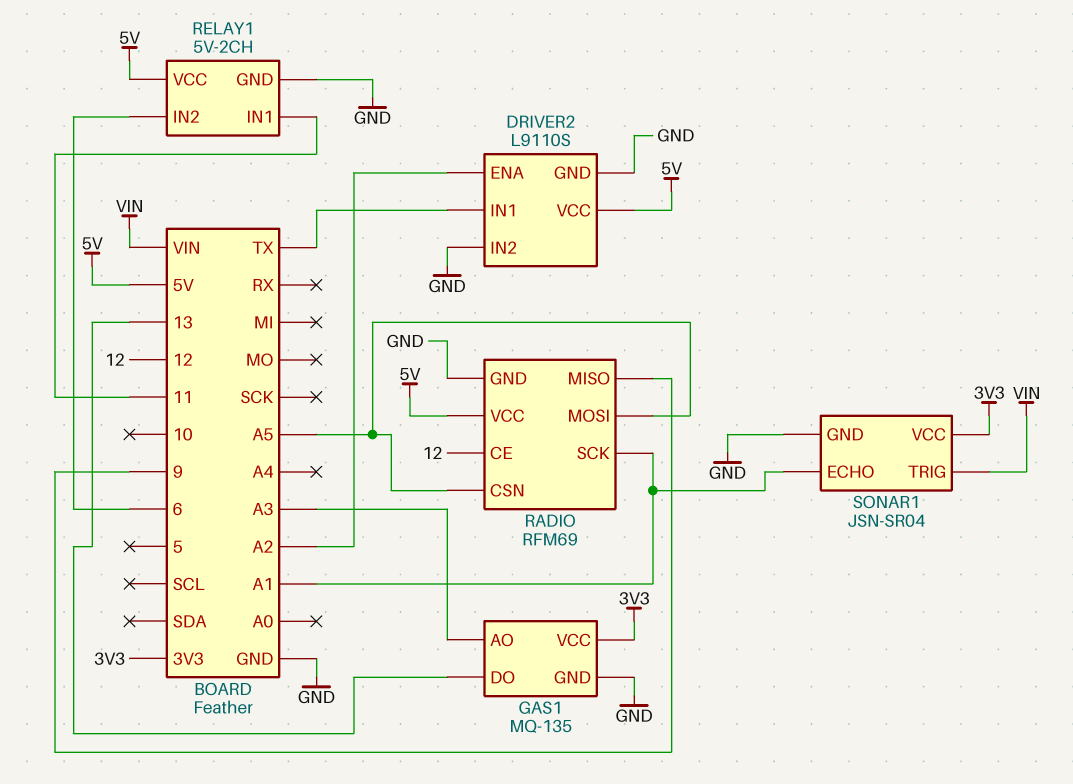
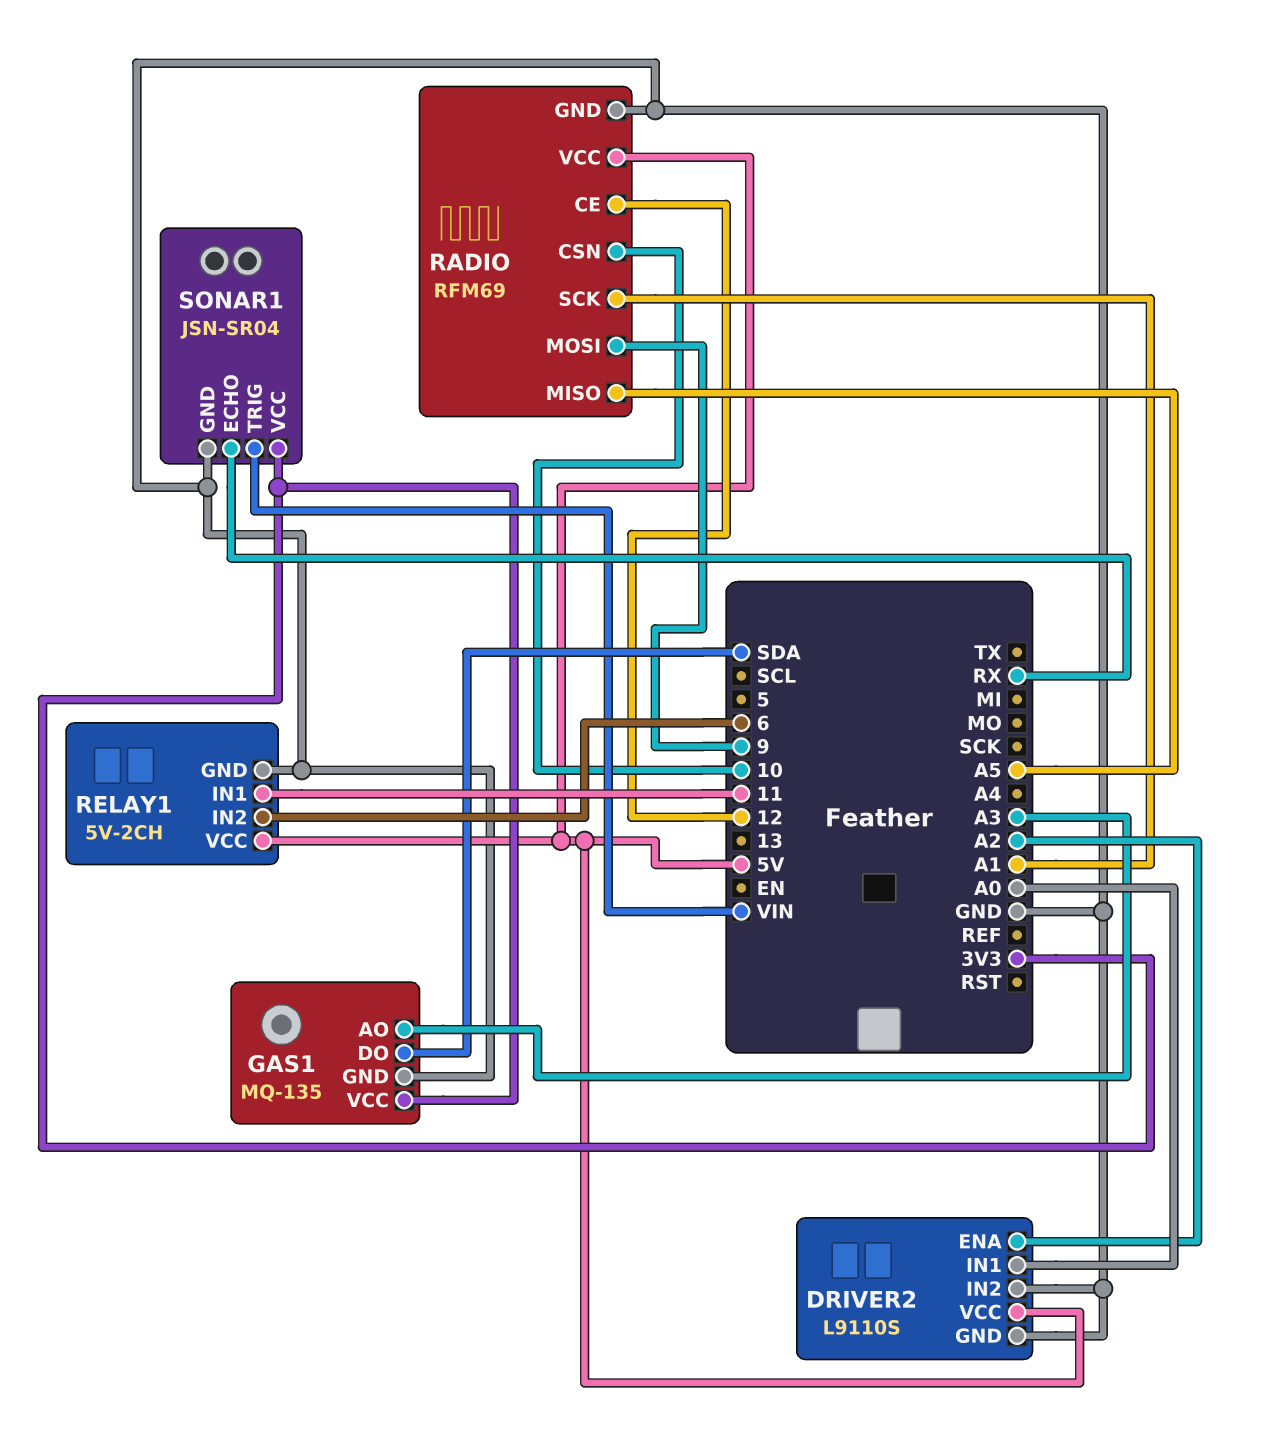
DRIVER2 pin IN1: TX -> A0
GAS1 pin DO: 13 -> SDA
RADIO pin CSN: A5 -> 10
RADIO pin MISO: 9 -> A5
RADIO pin MOSI: A5 -> 9
SONAR1 pin ECHO: A1 -> RX

